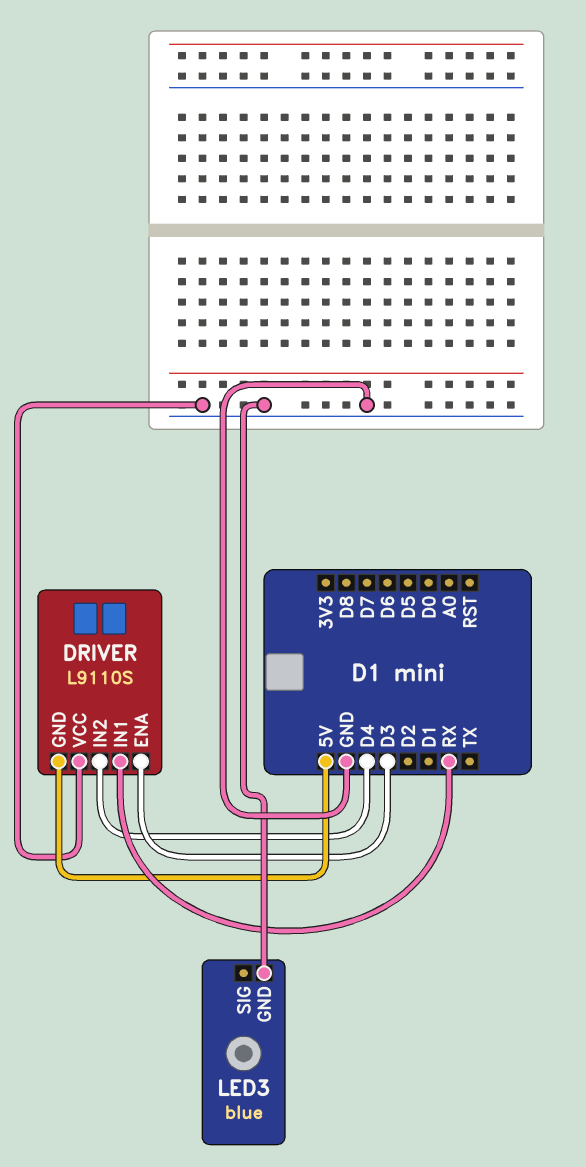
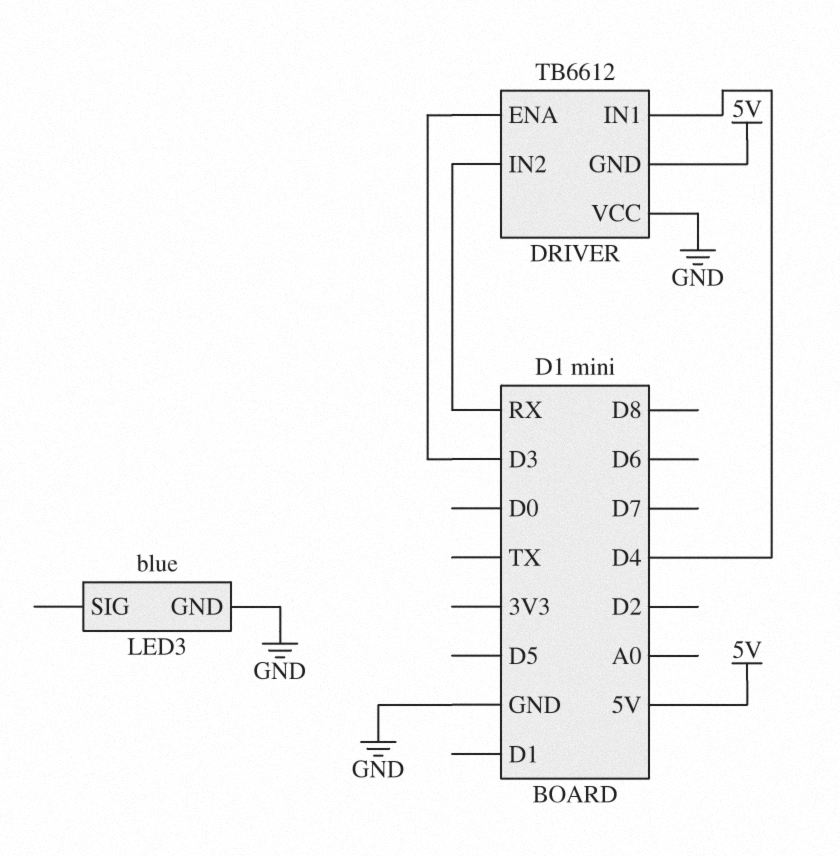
DRIVER: L9110S -> TB6612
DRIVER pin IN1: RX -> D4
DRIVER pin IN2: D4 -> RX

